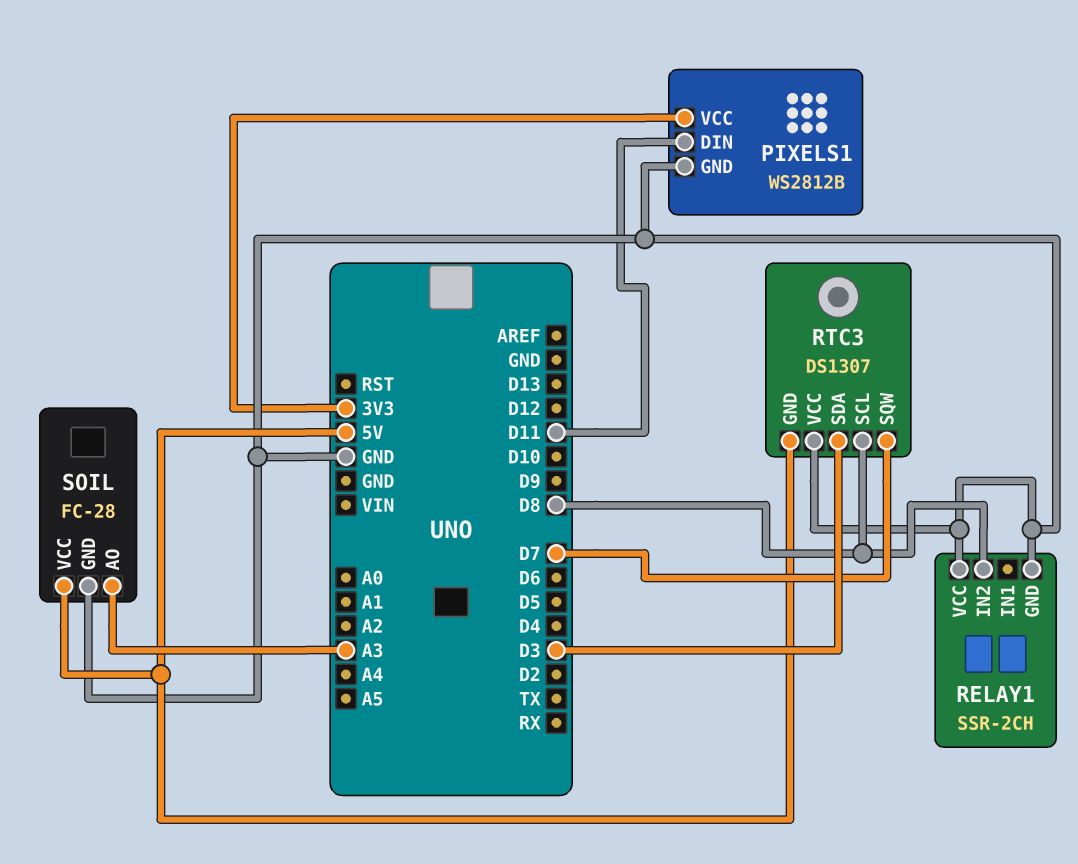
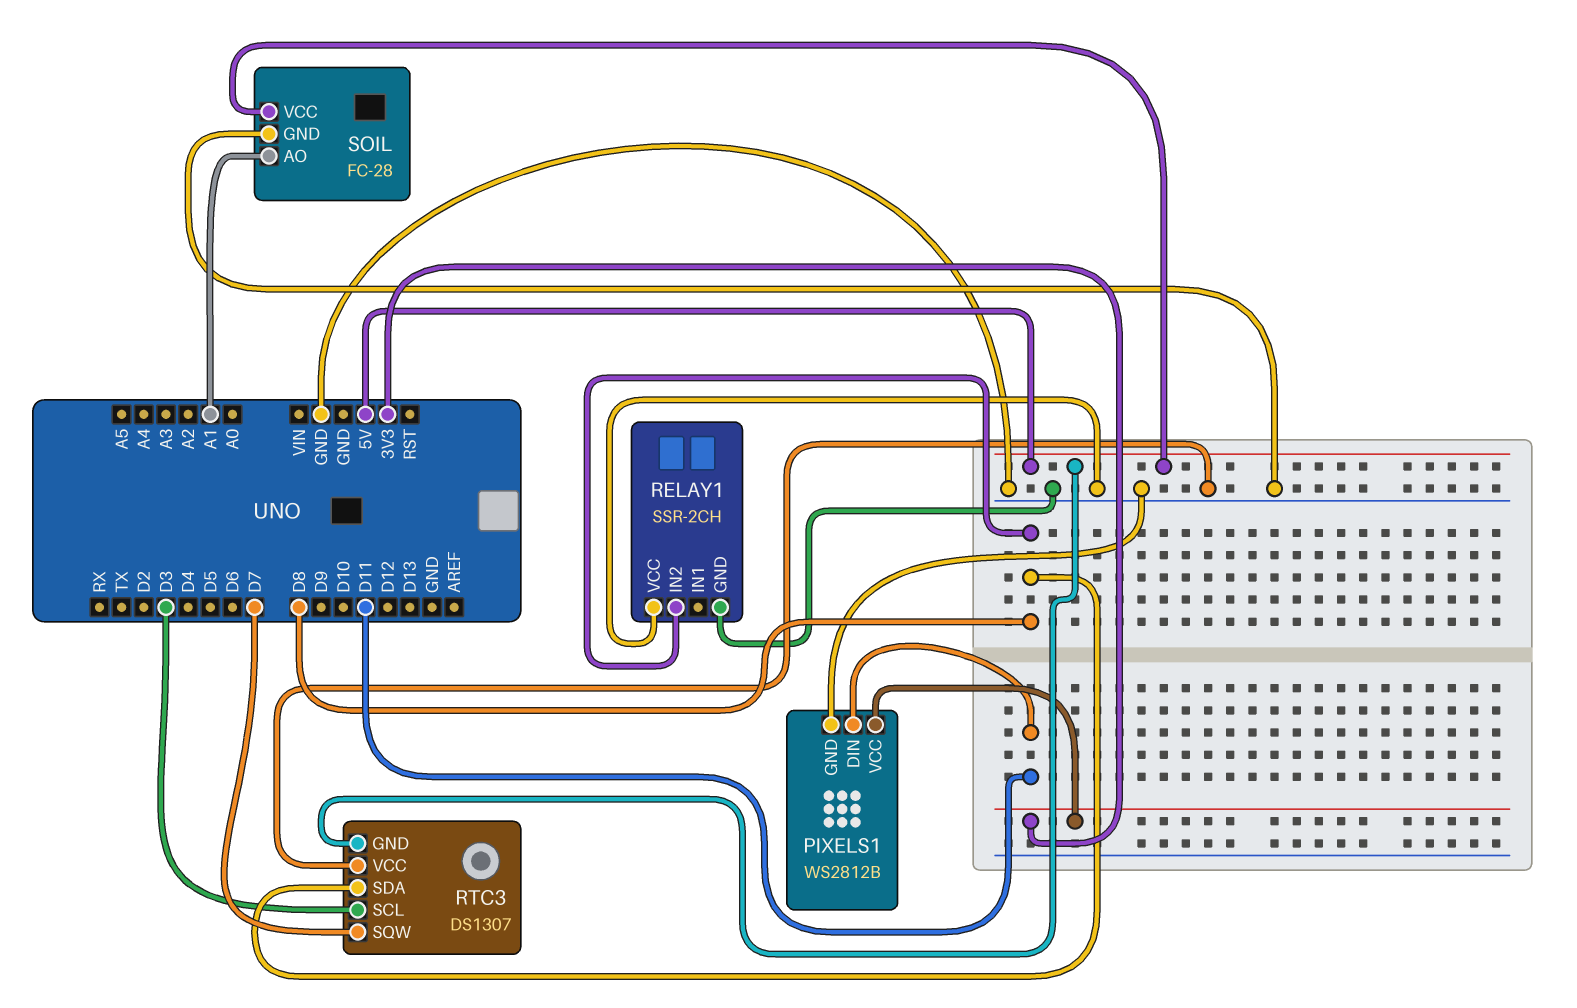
RTC3 pin SCL: D8 -> D3
RTC3 pin SDA: D3 -> D8
SOIL pin AO: A3 -> A1

